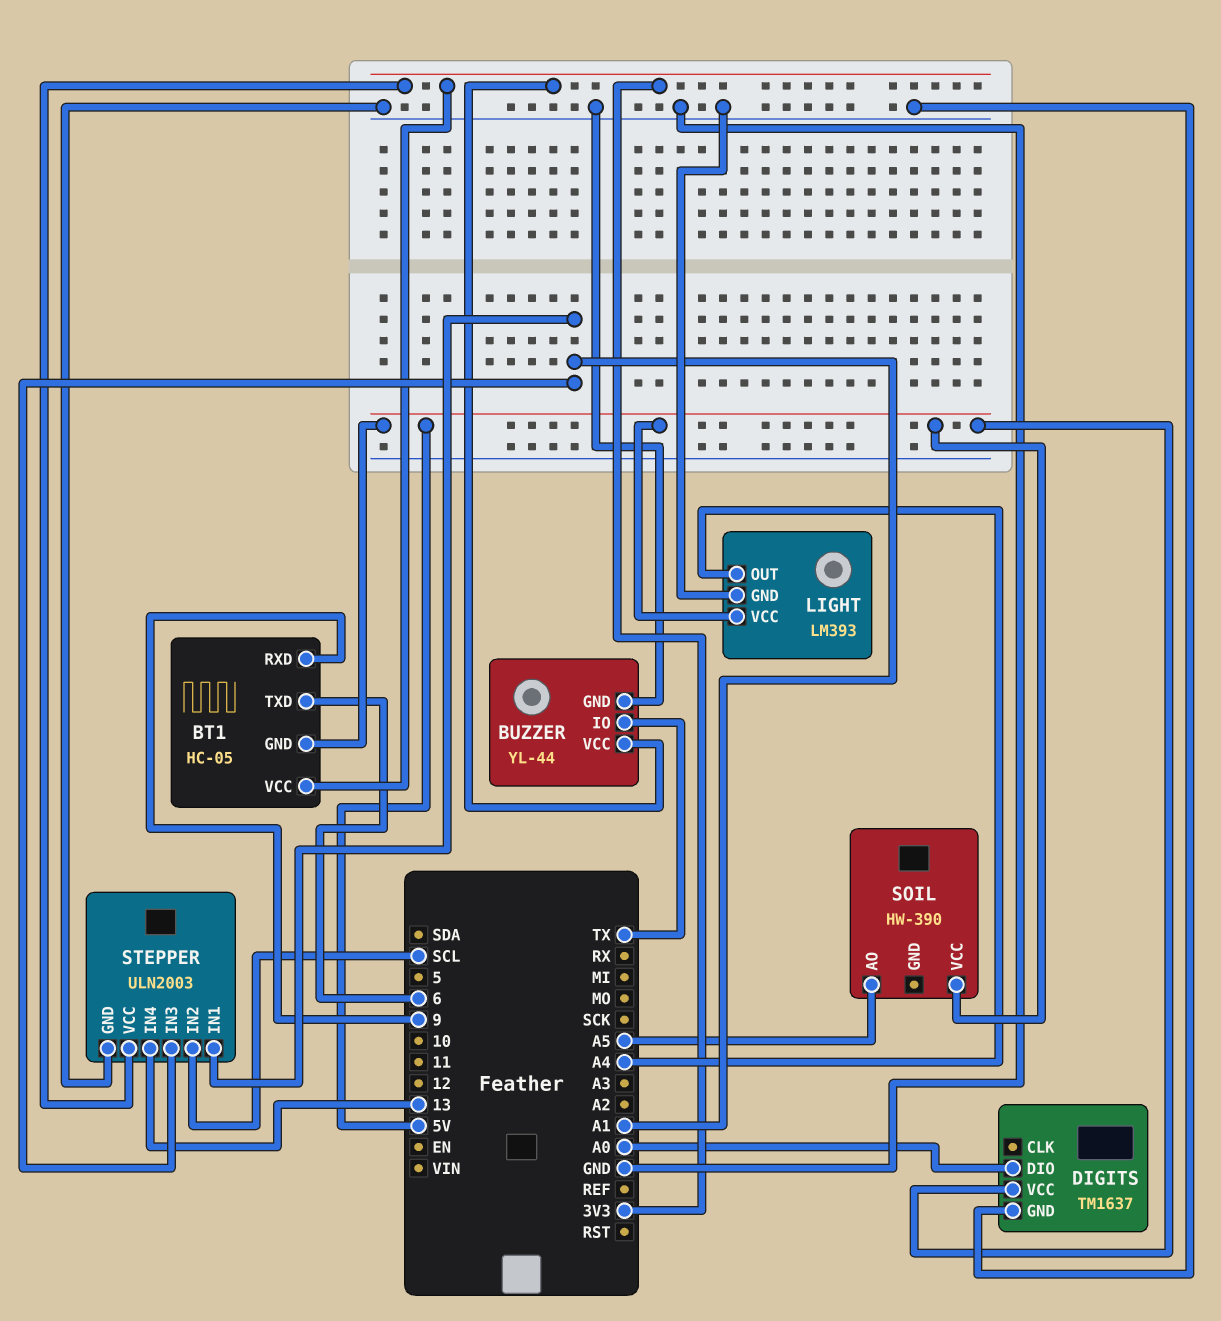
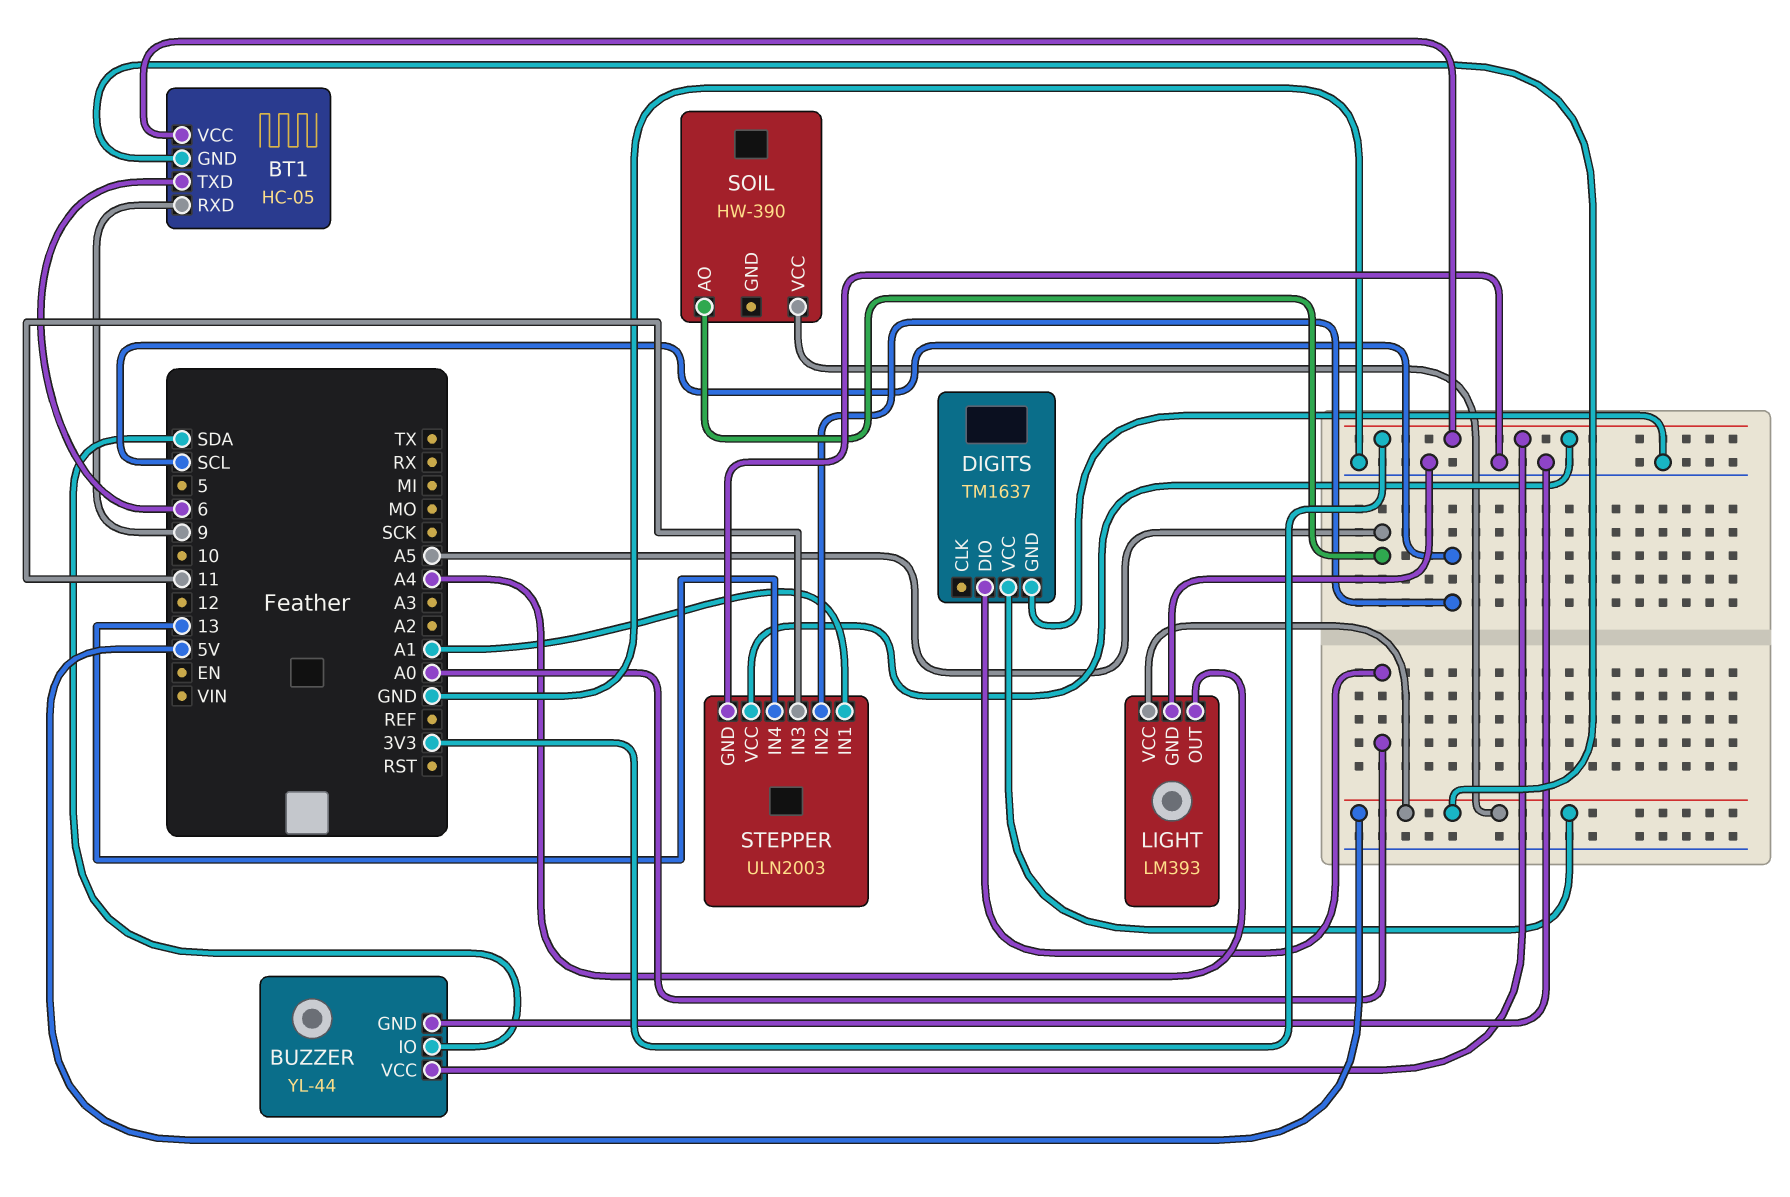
BUZZER pin IO: TX -> SDA
STEPPER pin IN3: A1 -> 11

